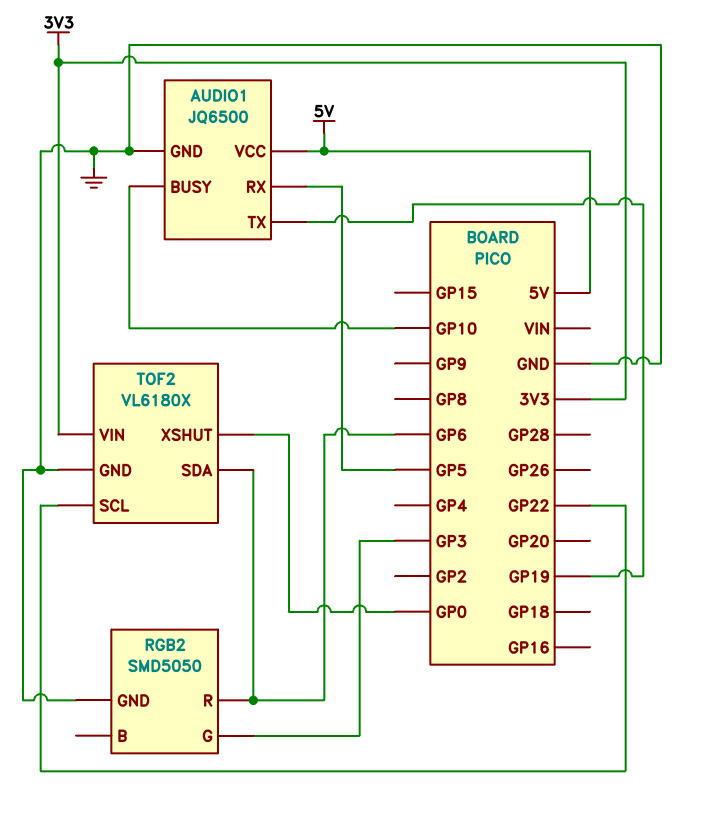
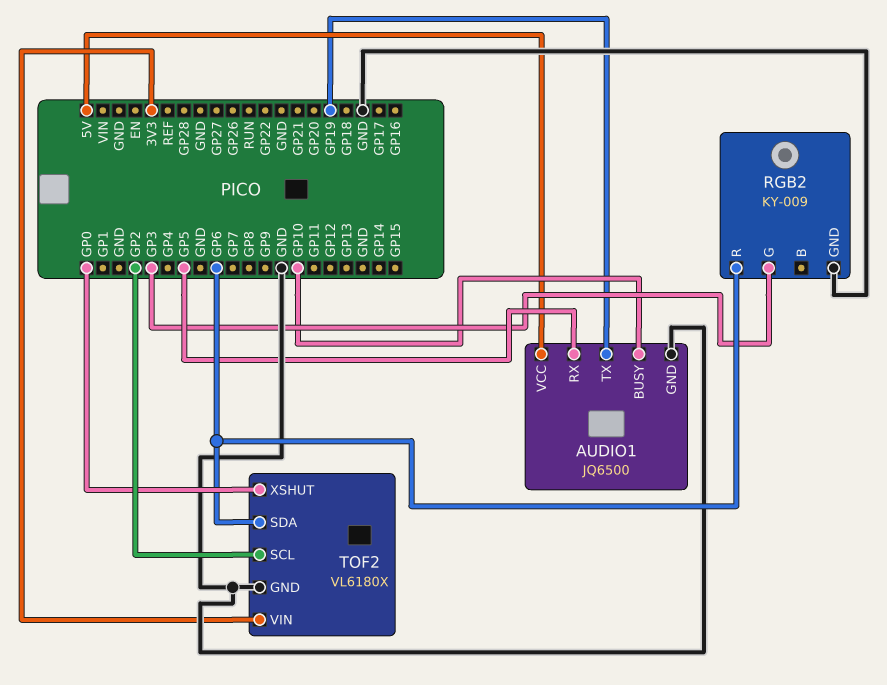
RGB2: SMD5050 -> KY-009
TOF2 pin SCL: GP22 -> GP2

